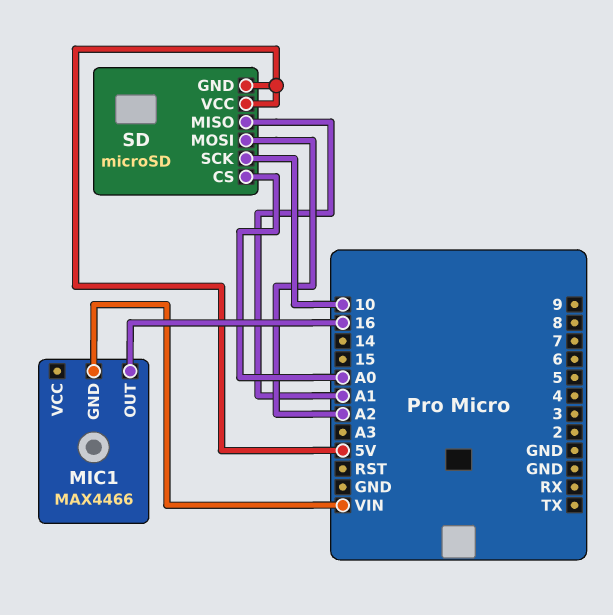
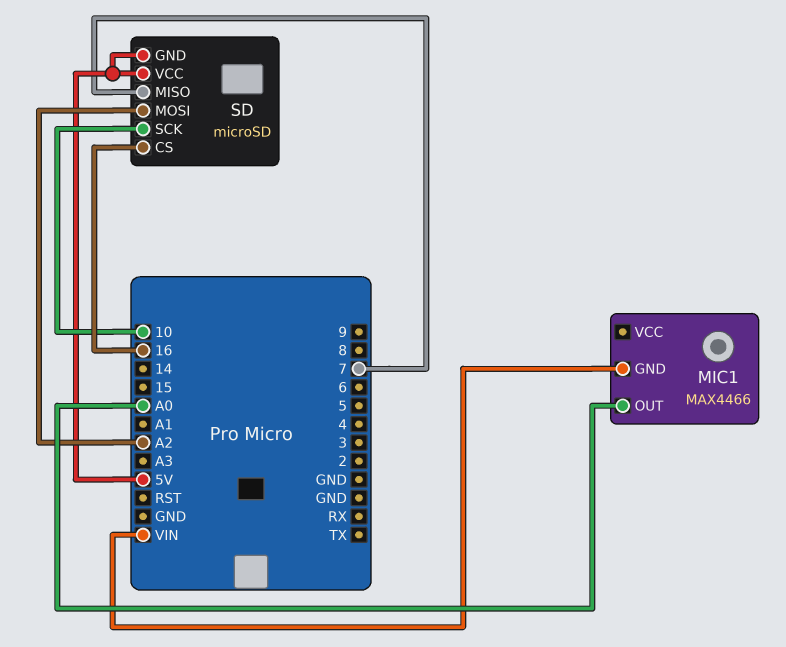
MIC1 pin OUT: 16 -> A0
SD pin CS: A0 -> 16
SD pin MISO: A1 -> 7

